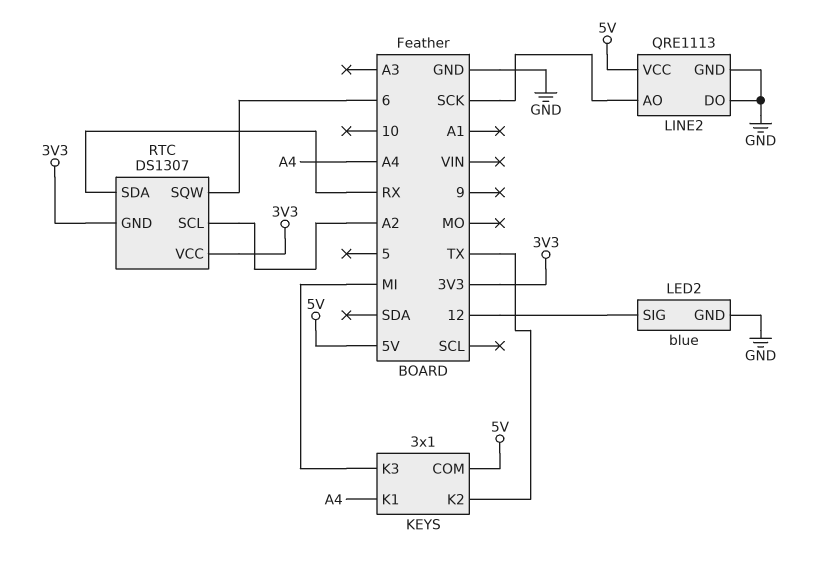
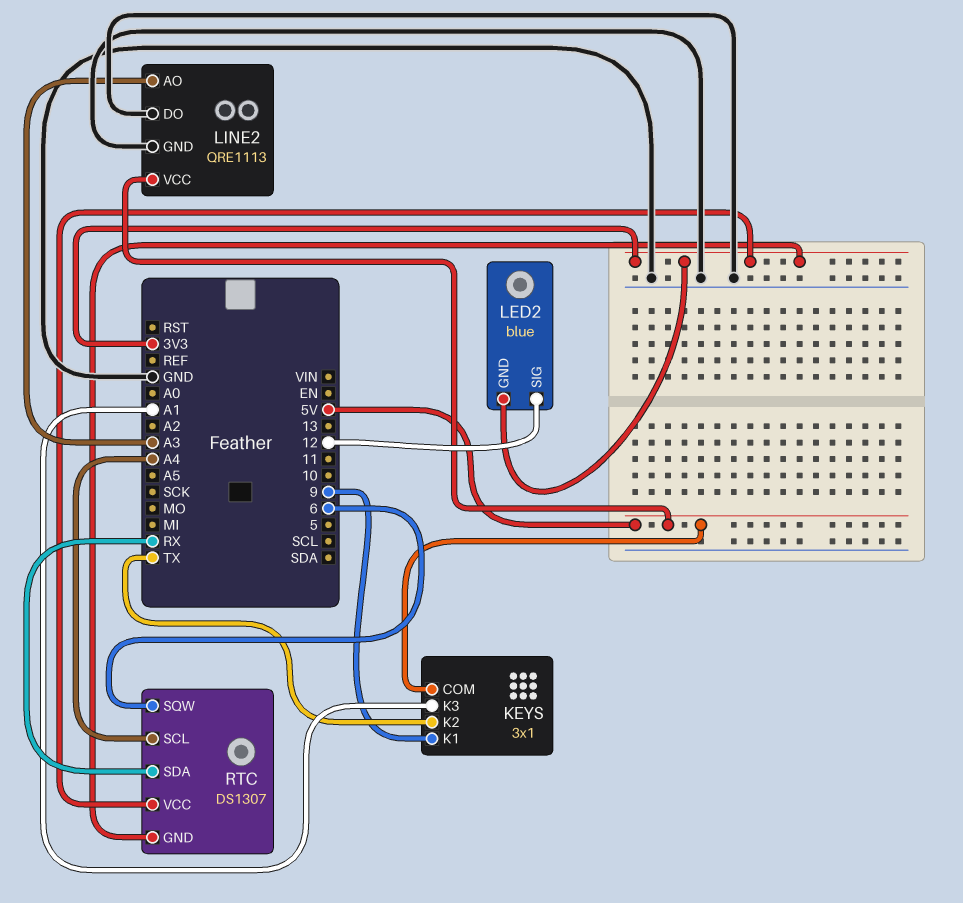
KEYS pin K1: A4 -> 9
KEYS pin K3: MI -> A1
LED2 pin GND: GND -> 3V3
LINE2 pin AO: SCK -> A3
RTC pin SCL: A2 -> A4

